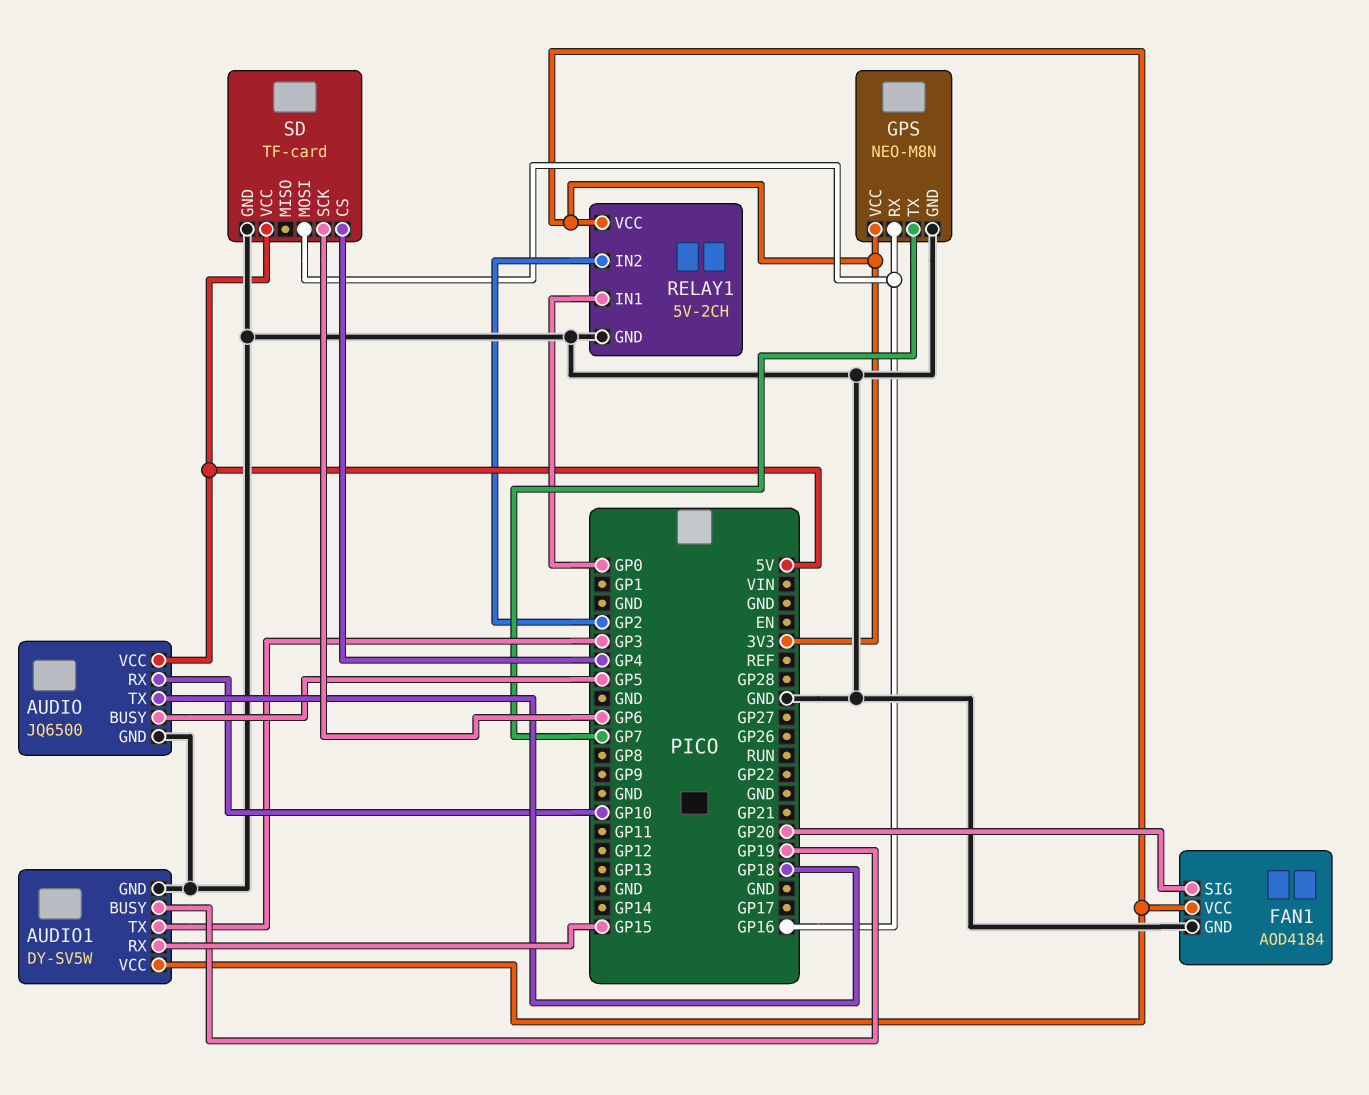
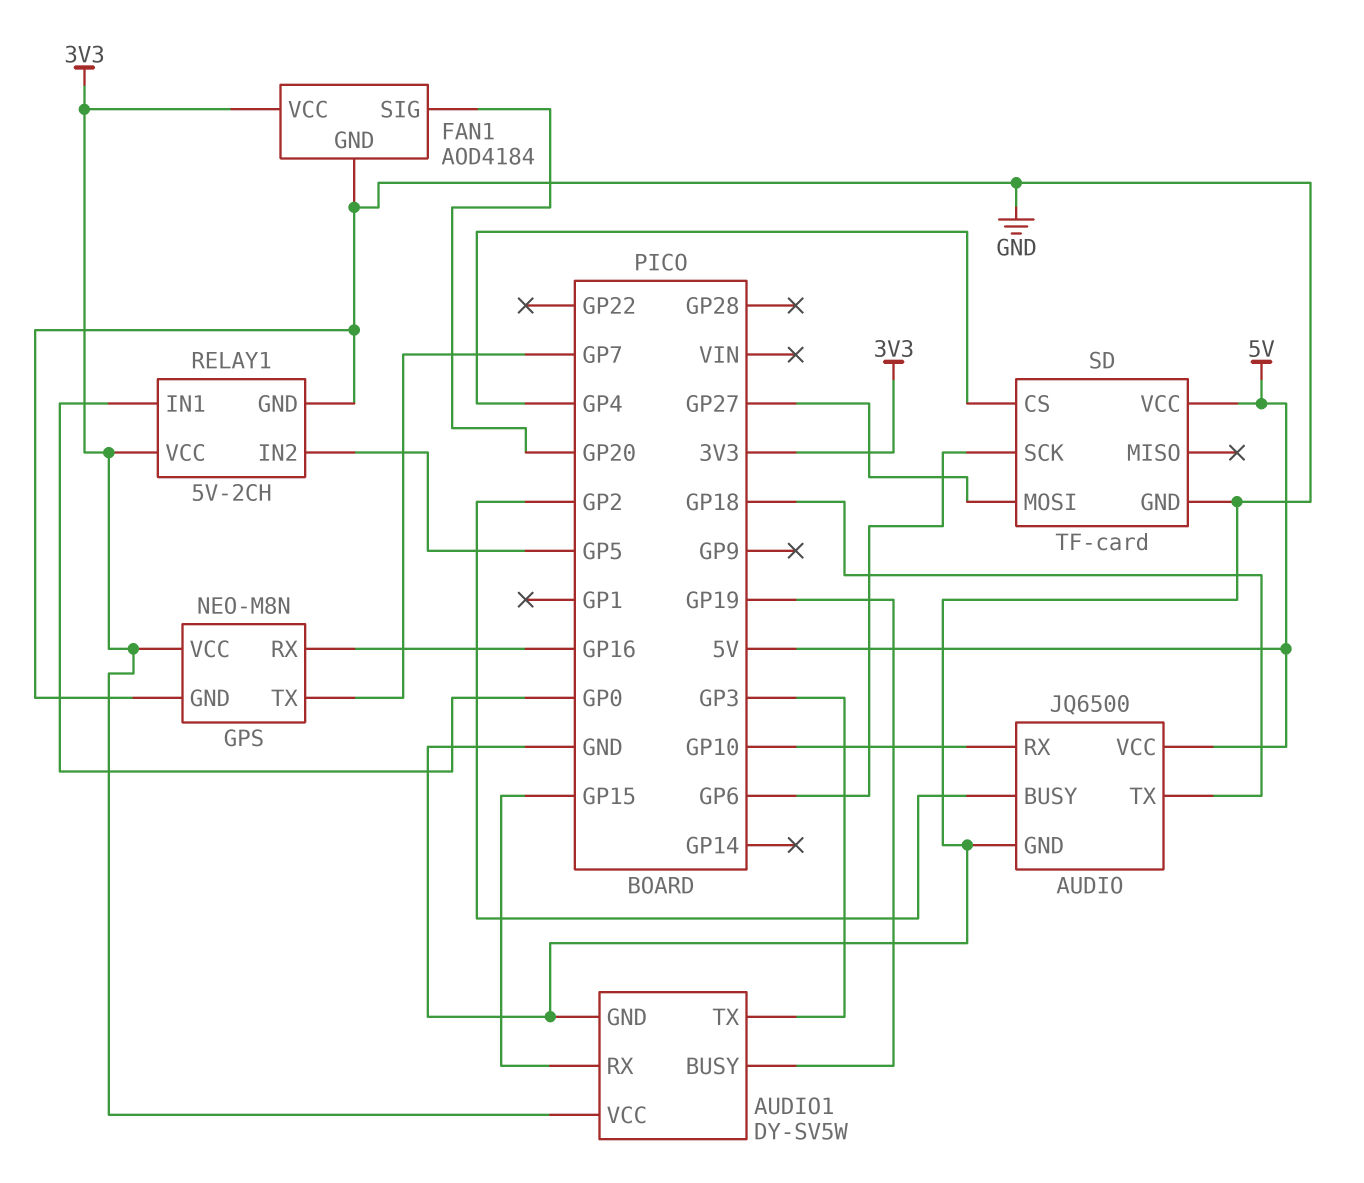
AUDIO pin BUSY: GP5 -> GP2
RELAY1 pin IN2: GP2 -> GP5
SD pin MOSI: GP16 -> GP27

